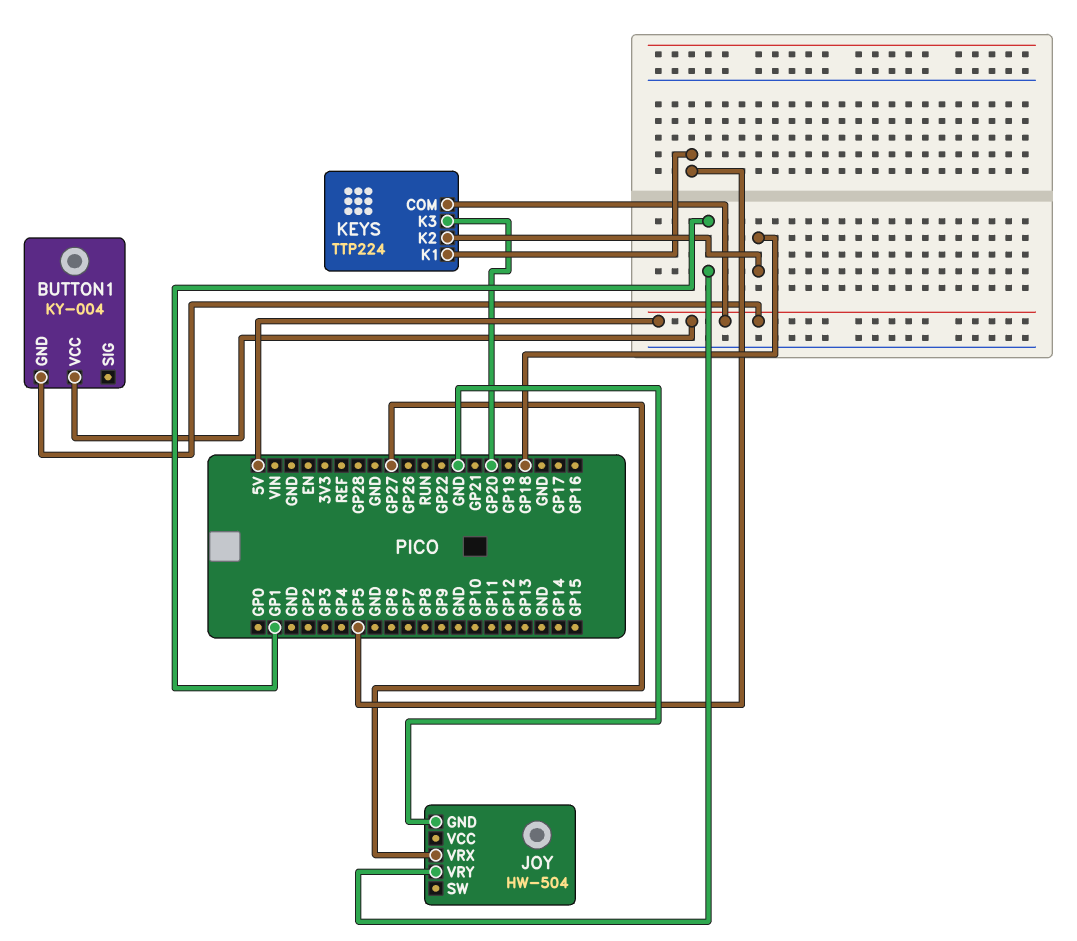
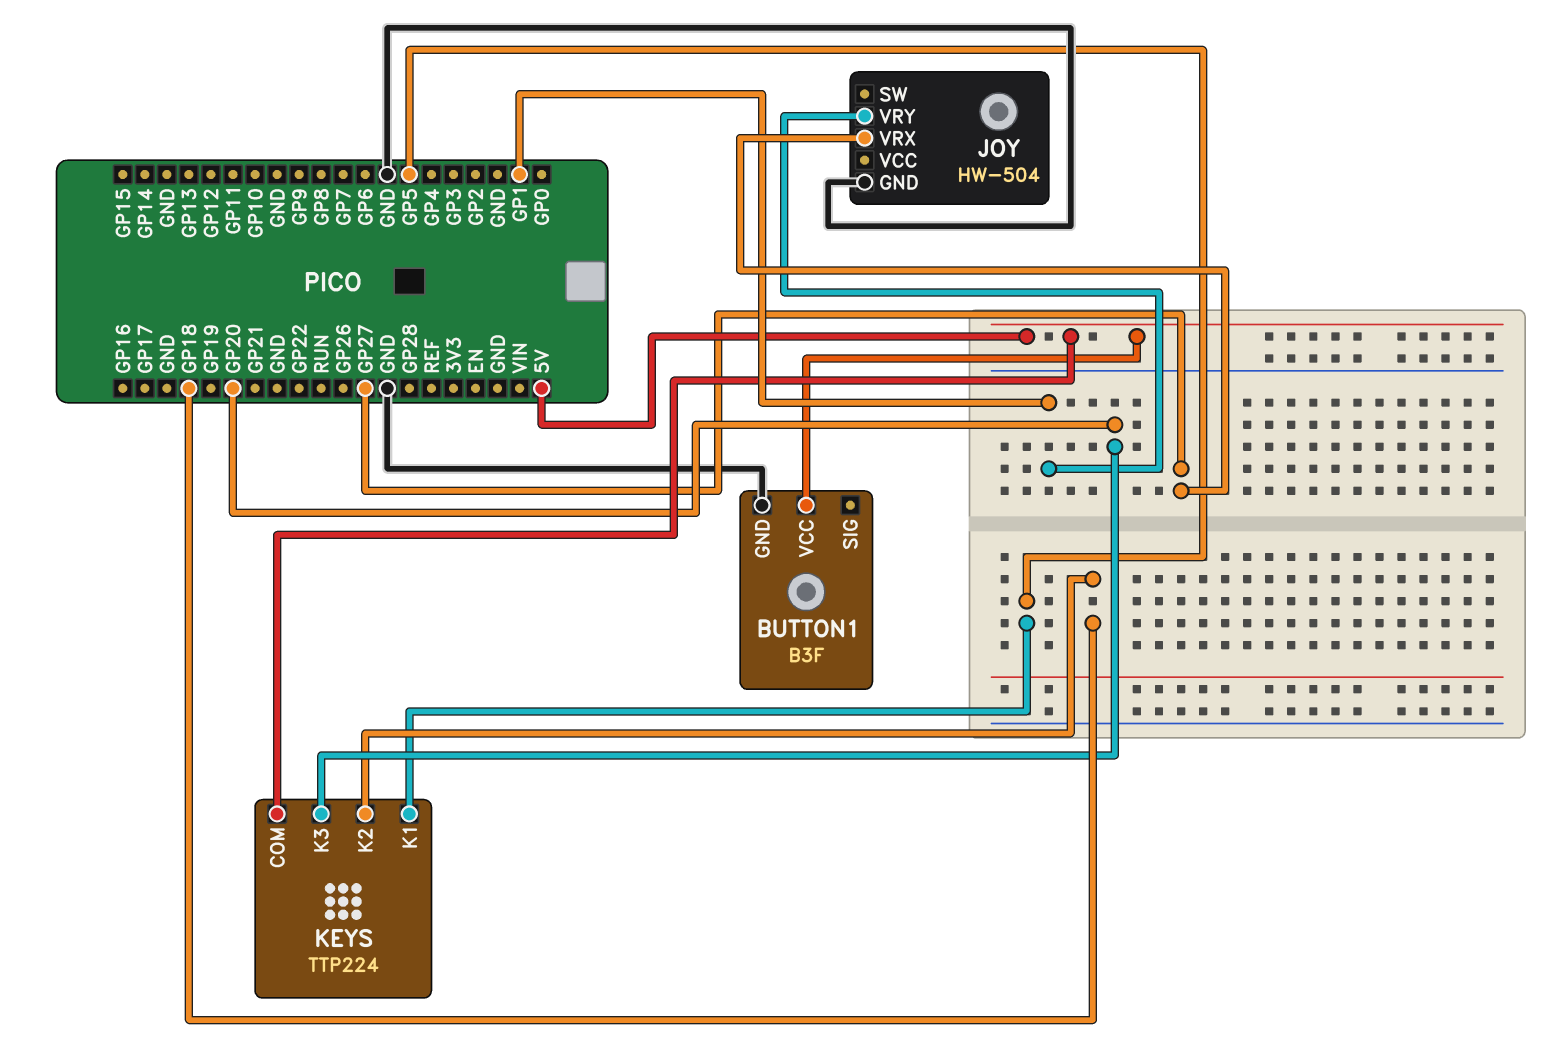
BUTTON1: KY-004 -> B3F
BUTTON1 pin GND: 5V -> GND

